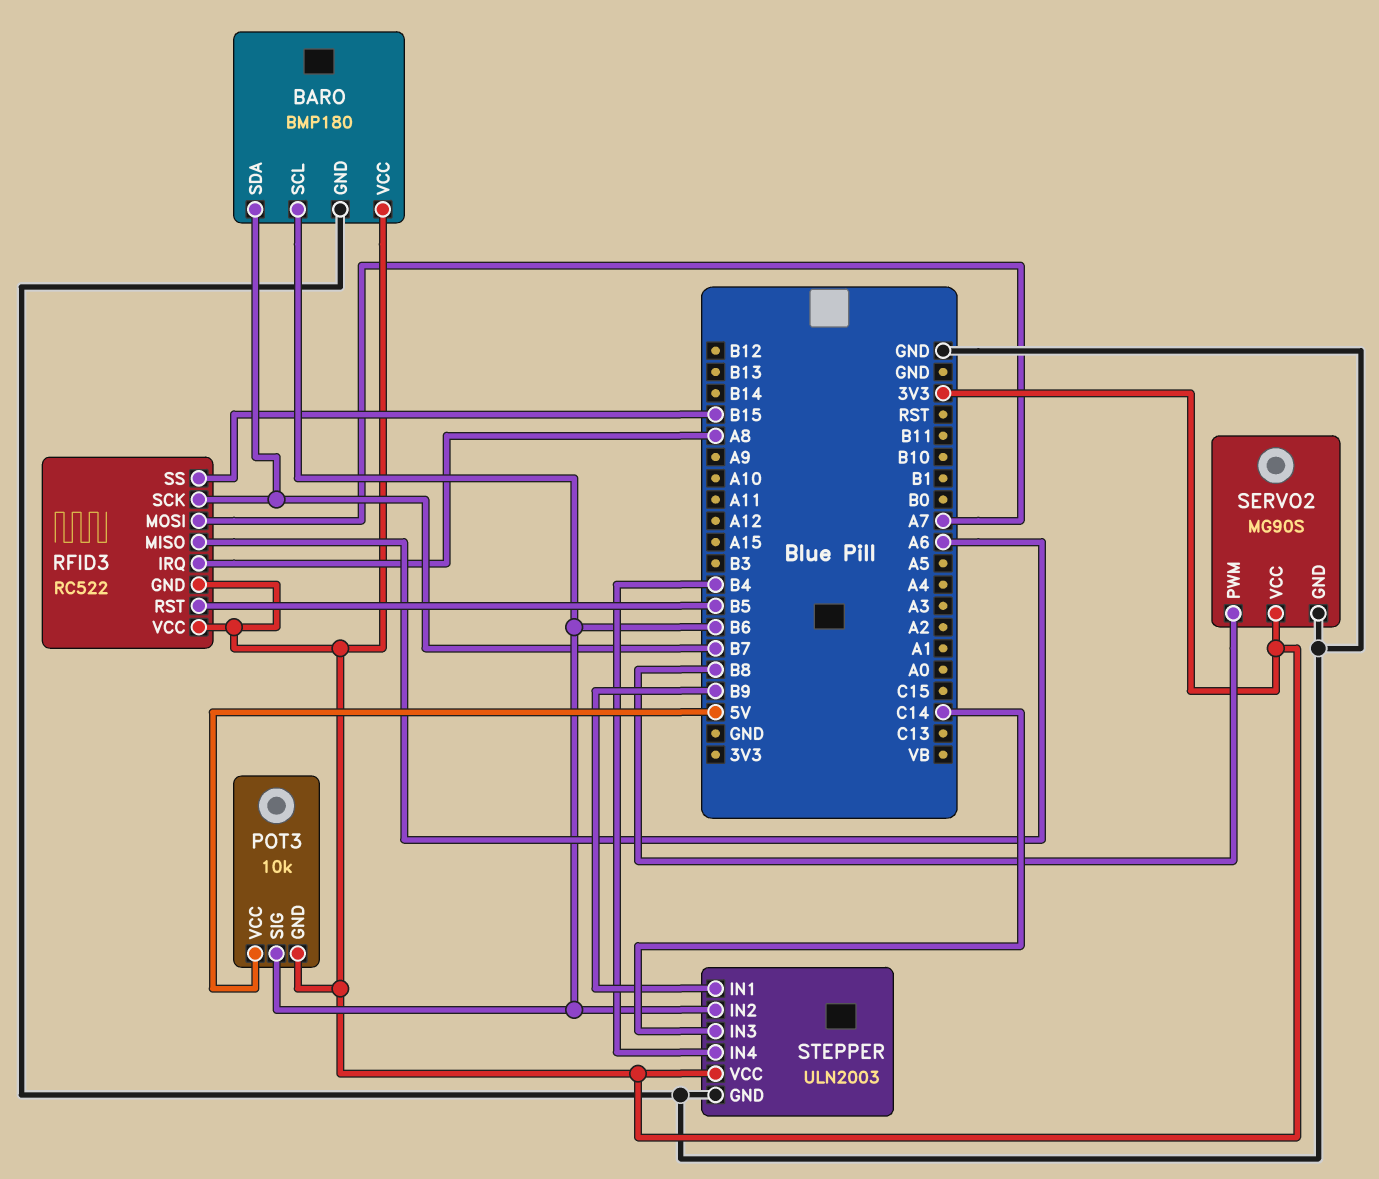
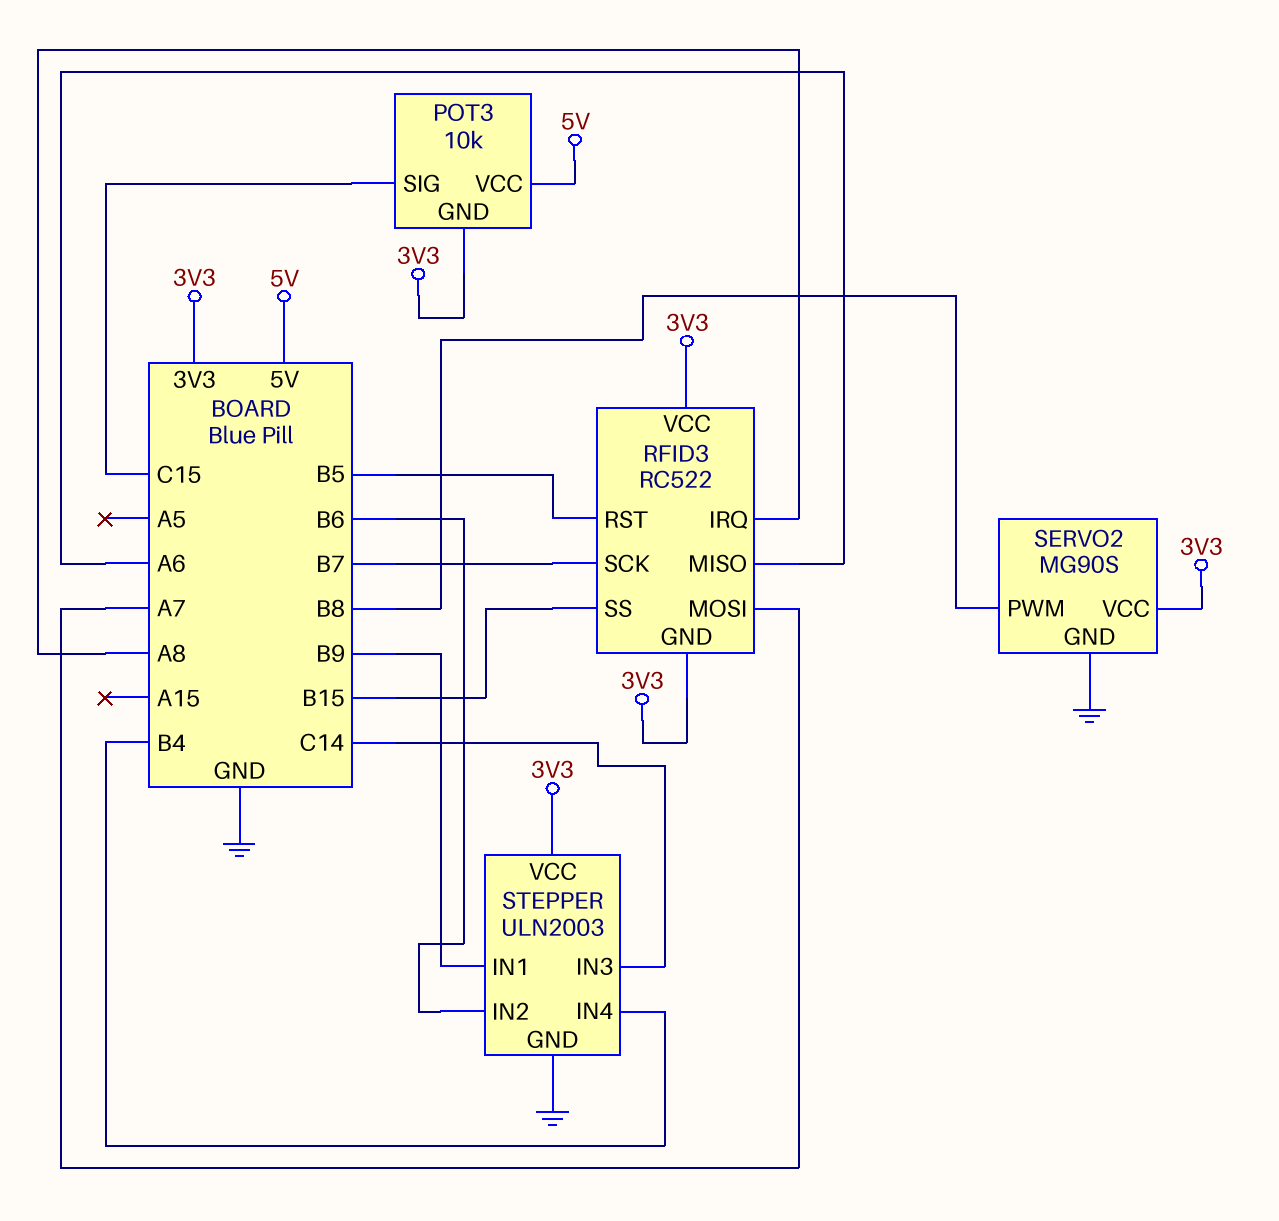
BARO: BMP180 -> none
BARO pin GND: GND -> none
BARO pin SCL: B6 -> none
BARO pin SDA: B7 -> none
BARO pin VCC: 3V3 -> none
POT3 pin SIG: B6 -> C15

